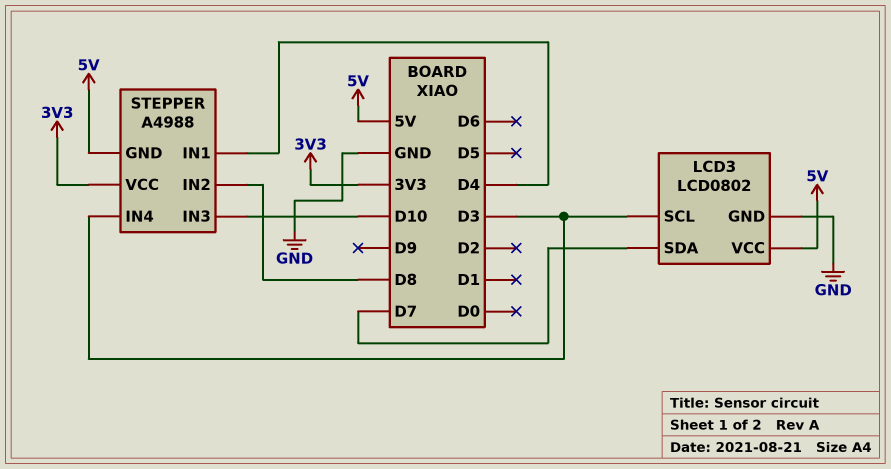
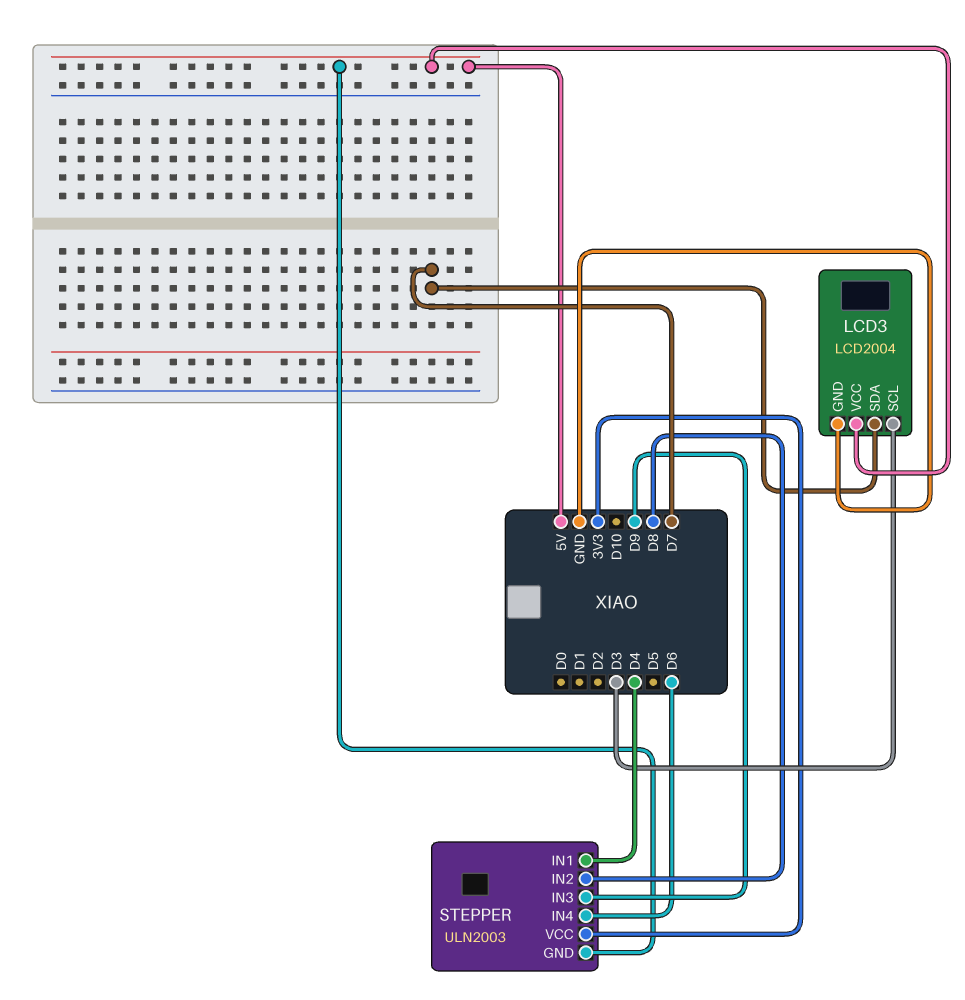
LCD3: LCD0802 -> LCD2004
STEPPER: A4988 -> ULN2003
STEPPER pin IN3: D10 -> D9
STEPPER pin IN4: D3 -> D6

